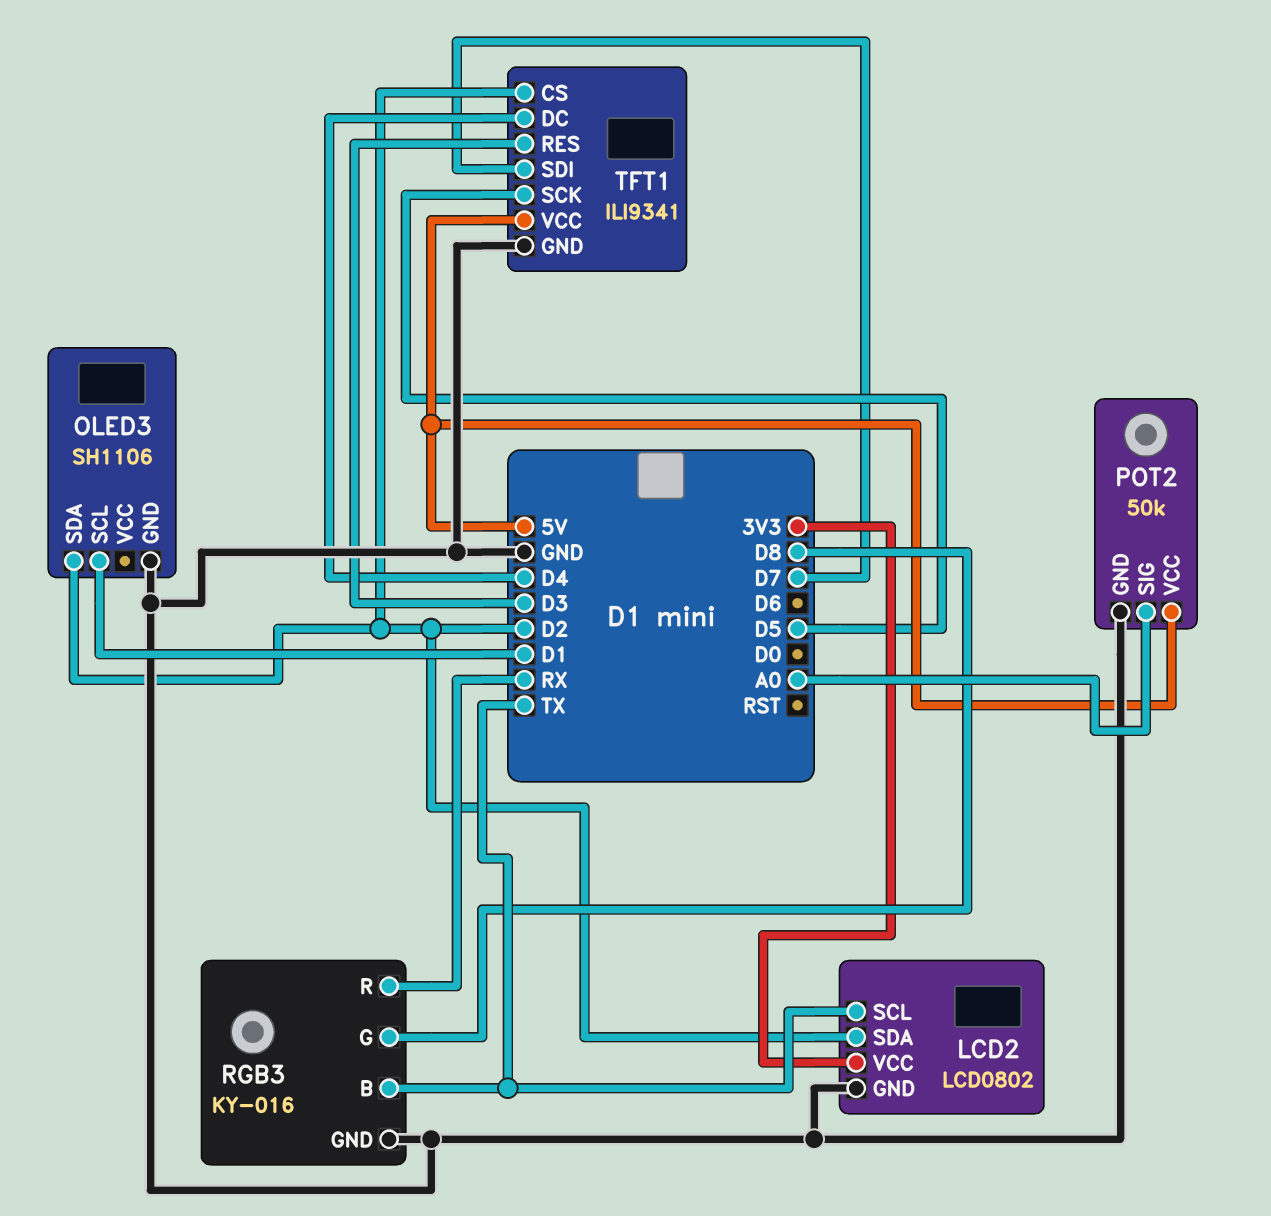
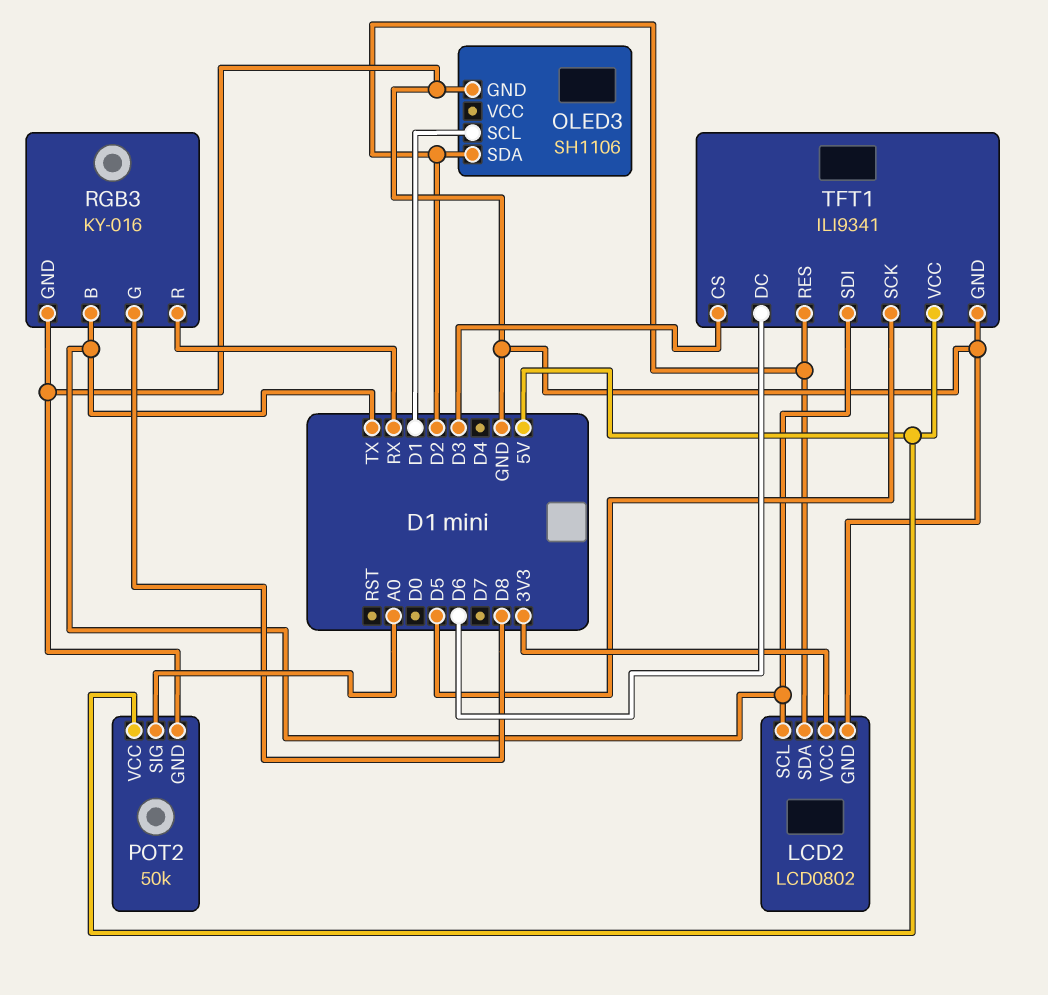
TFT1 pin CS: D2 -> D3
TFT1 pin DC: D4 -> D6
TFT1 pin RES: D3 -> D2
TFT1 pin SDI: D7 -> TX

